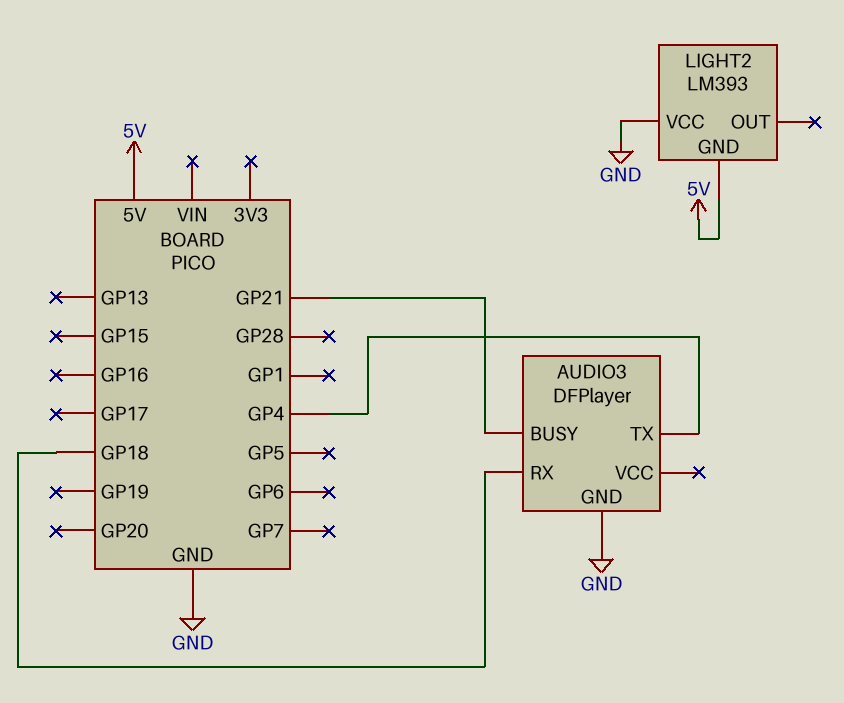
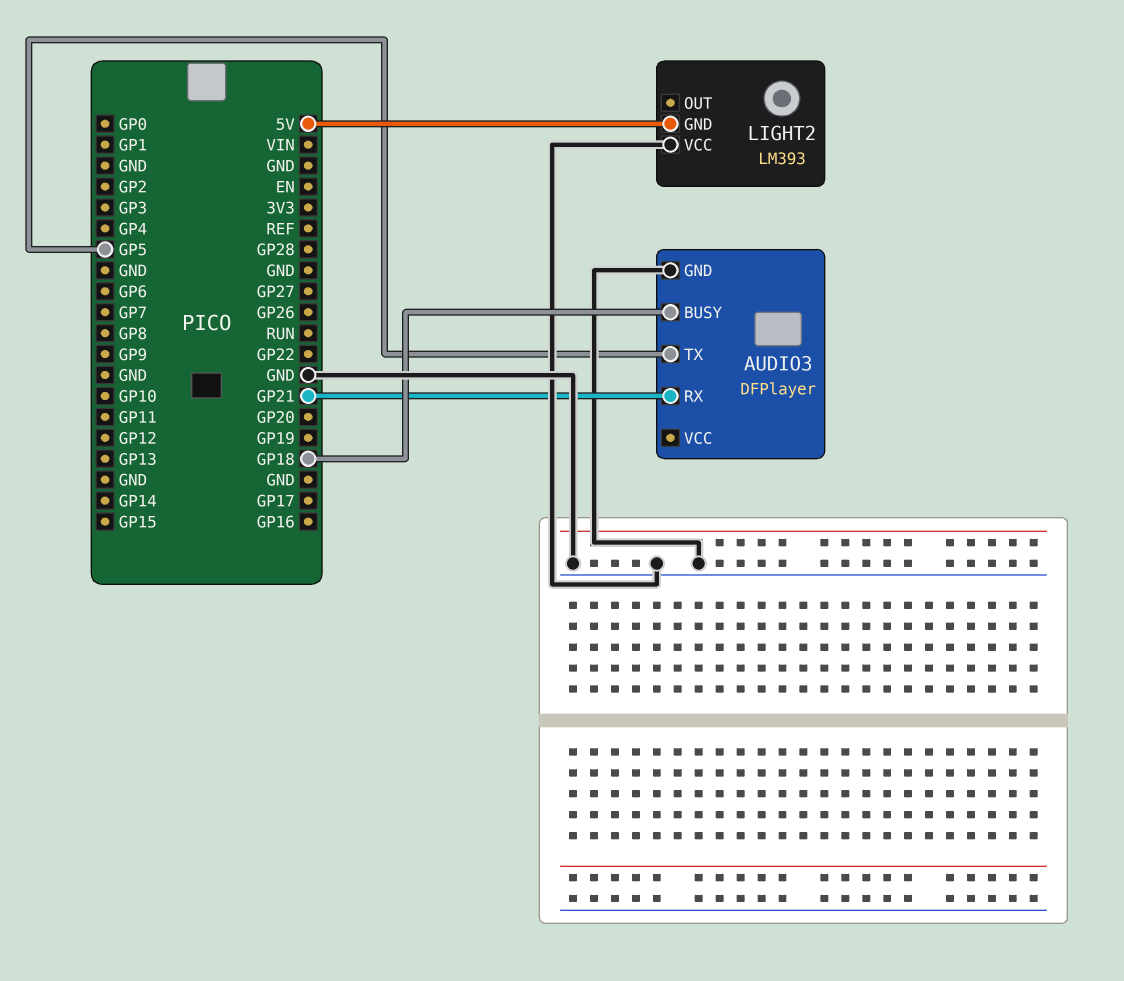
AUDIO3 pin BUSY: GP21 -> GP18
AUDIO3 pin RX: GP18 -> GP21
AUDIO3 pin TX: GP4 -> GP5

